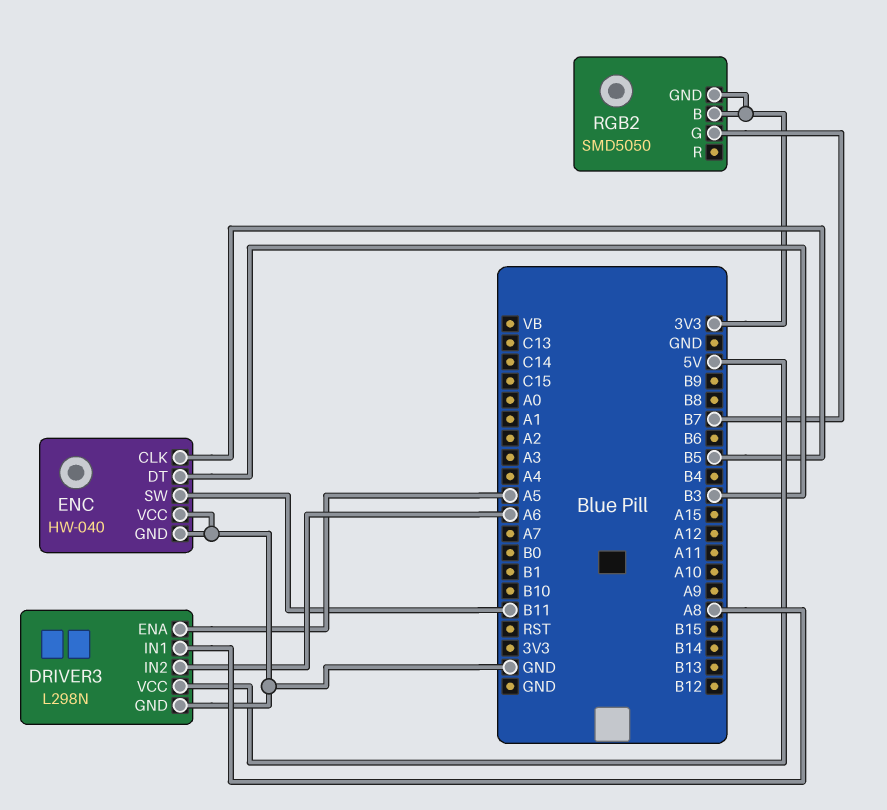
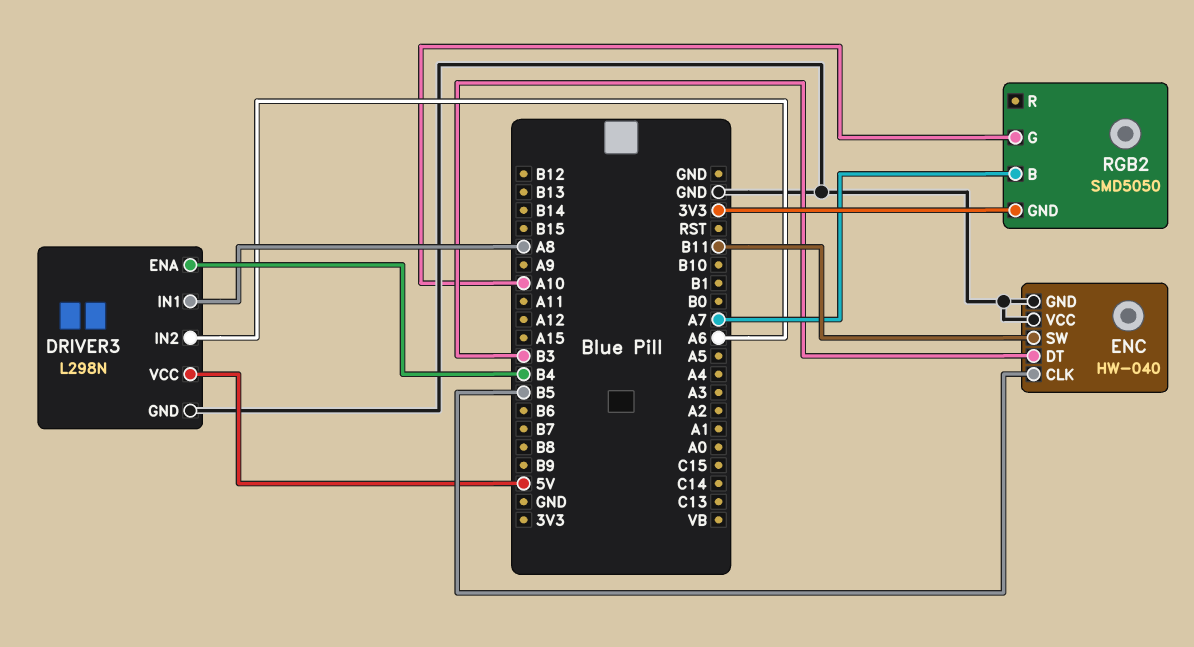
DRIVER3 pin ENA: A5 -> B4
RGB2 pin B: 3V3 -> A7
RGB2 pin G: B7 -> A10

